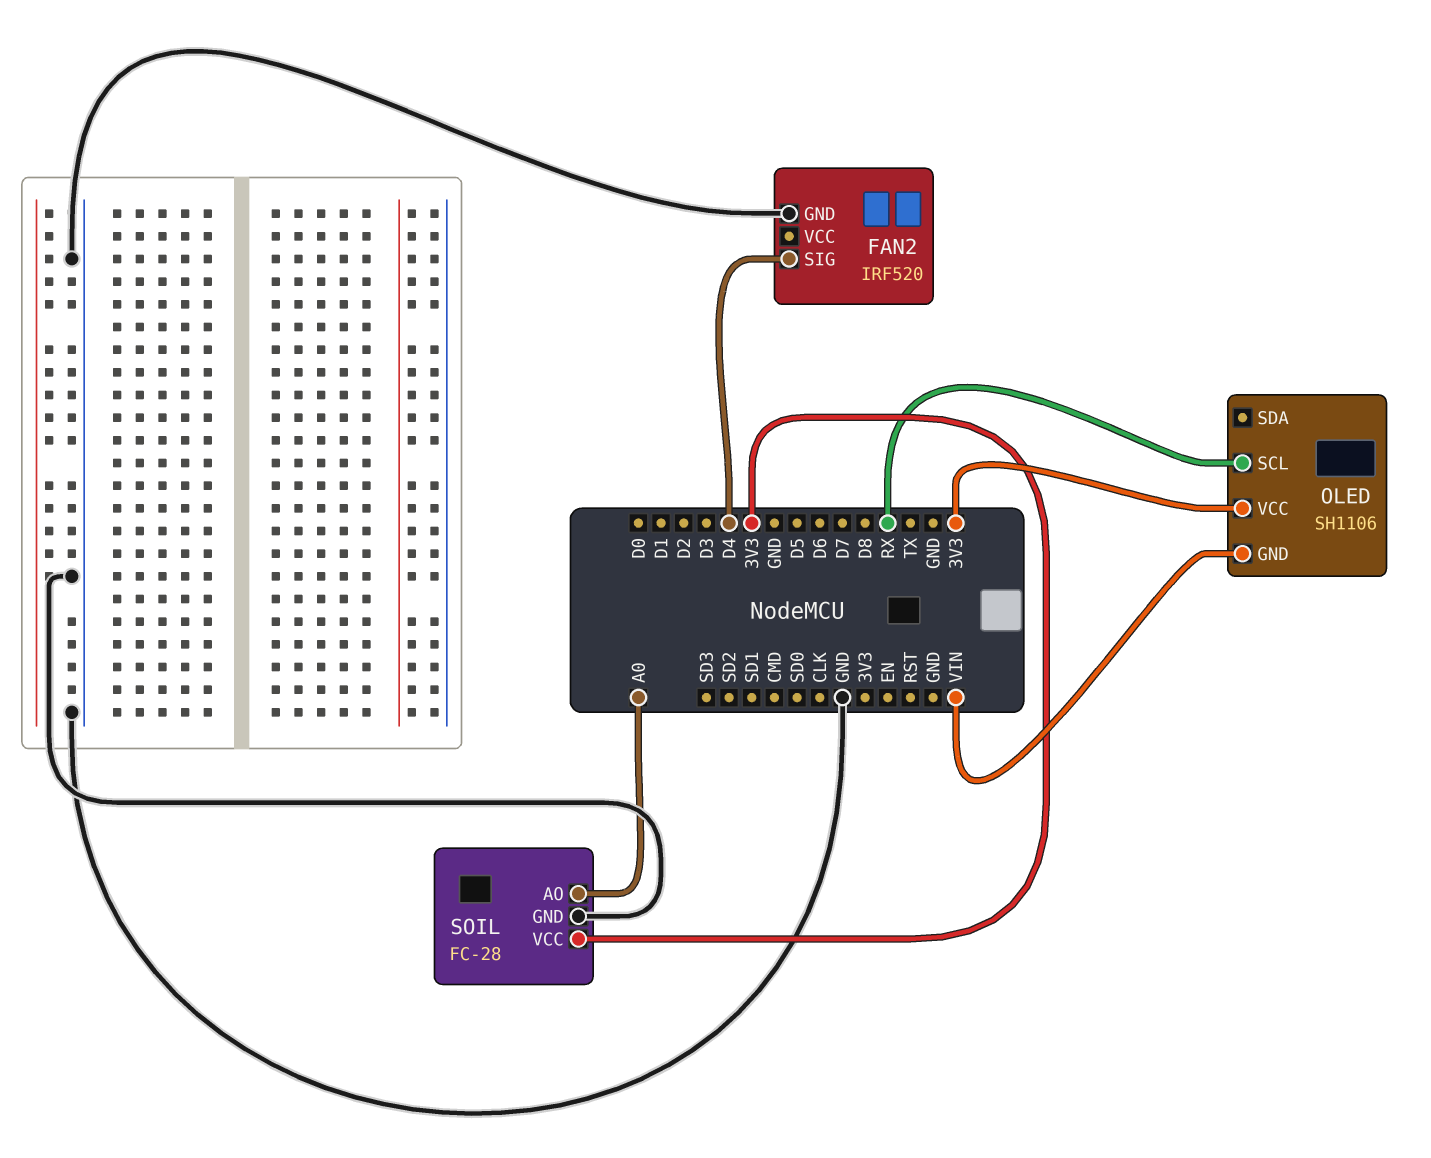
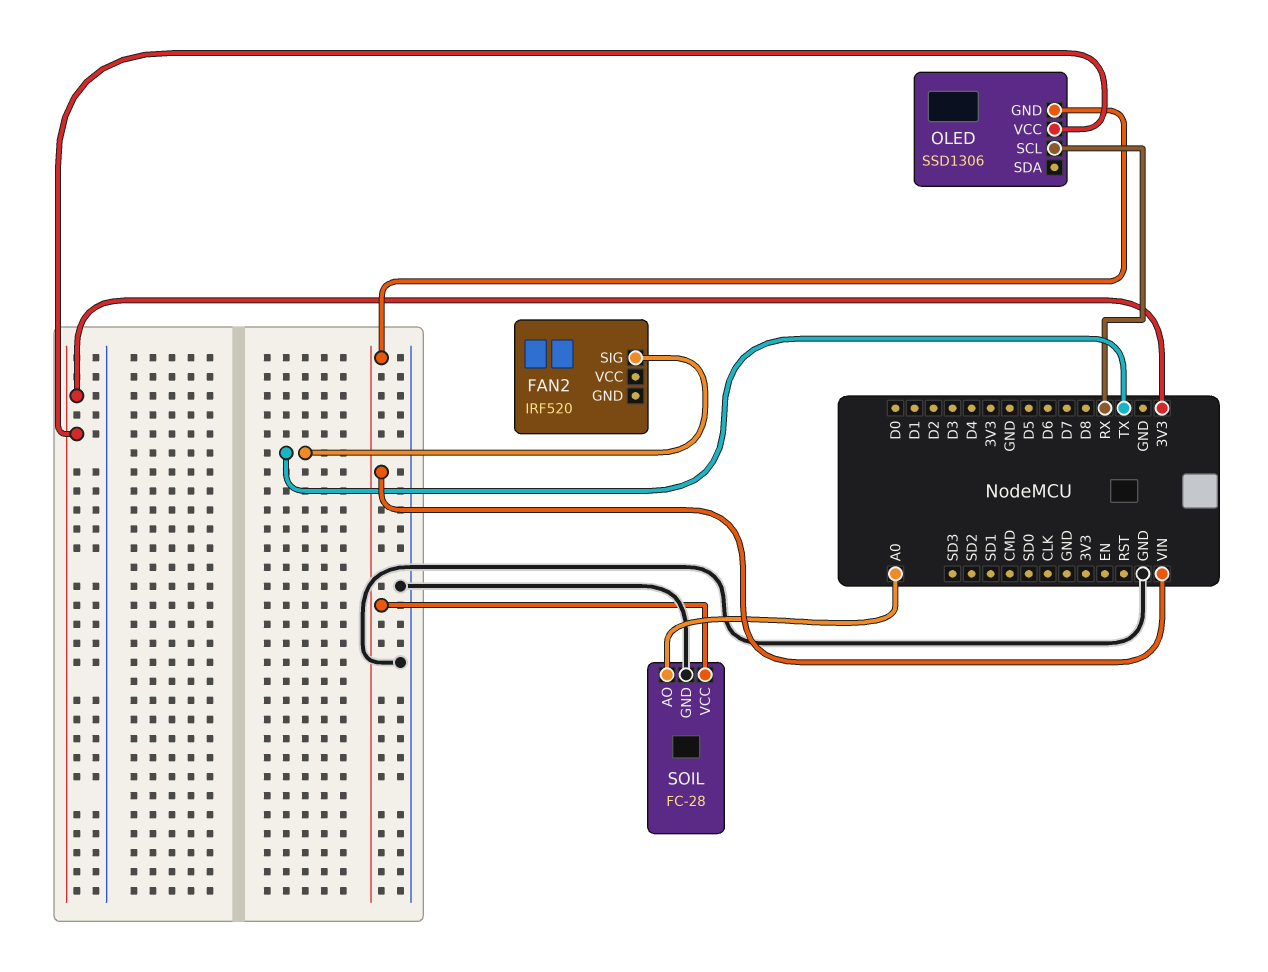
FAN2 pin GND: GND -> none
FAN2 pin SIG: D4 -> TX
OLED: SH1106 -> SSD1306
SOIL pin VCC: 3V3 -> VIN

